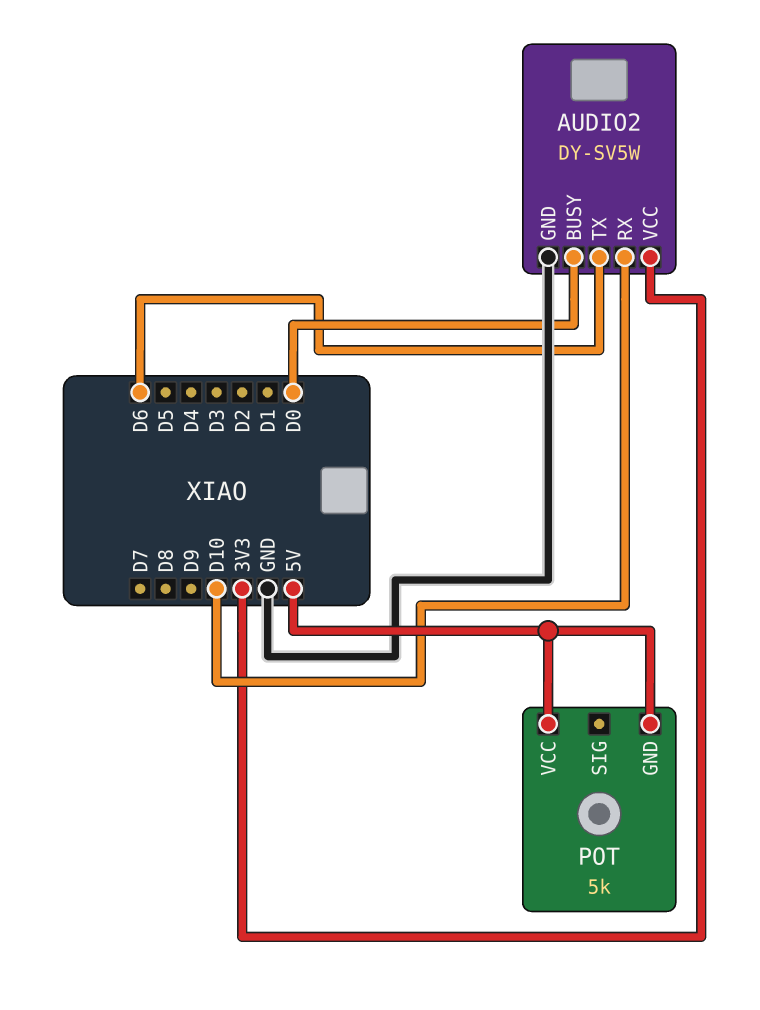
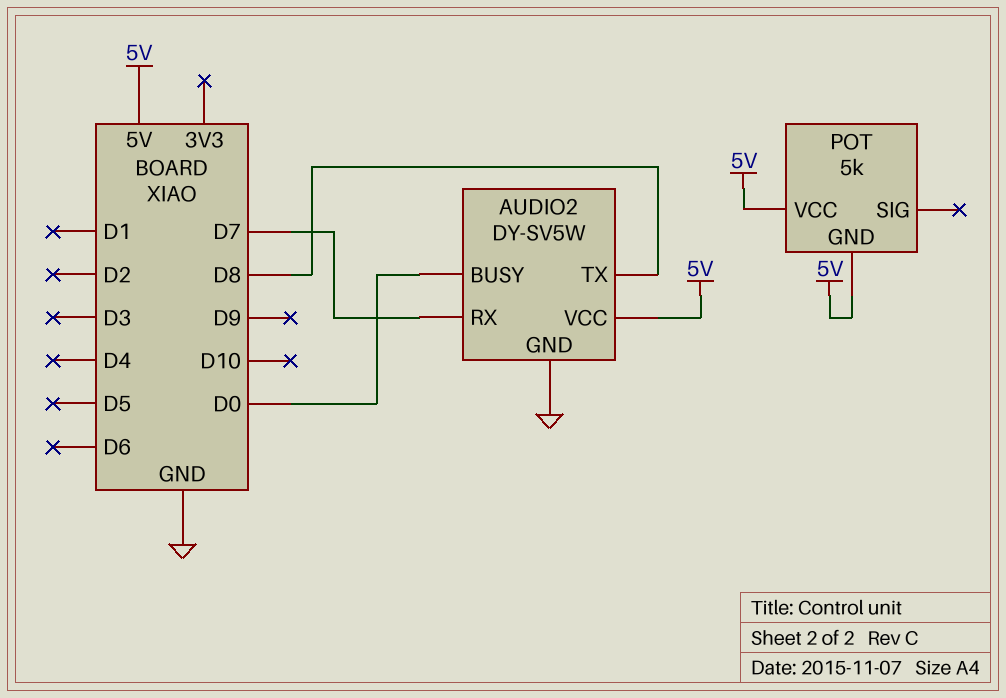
AUDIO2 pin RX: D10 -> D7
AUDIO2 pin TX: D6 -> D8
AUDIO2 pin VCC: 3V3 -> 5V

